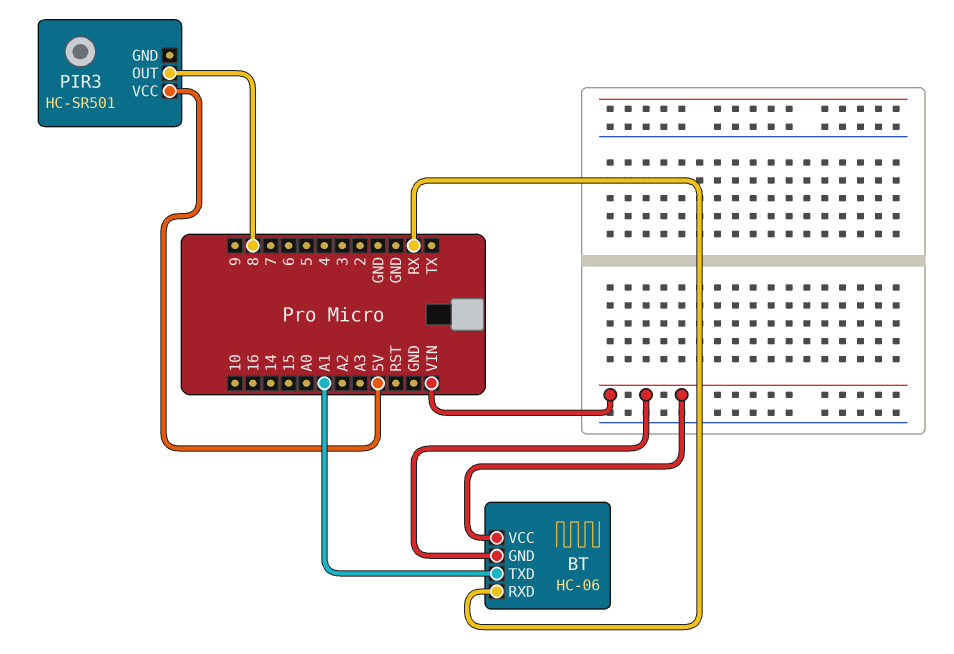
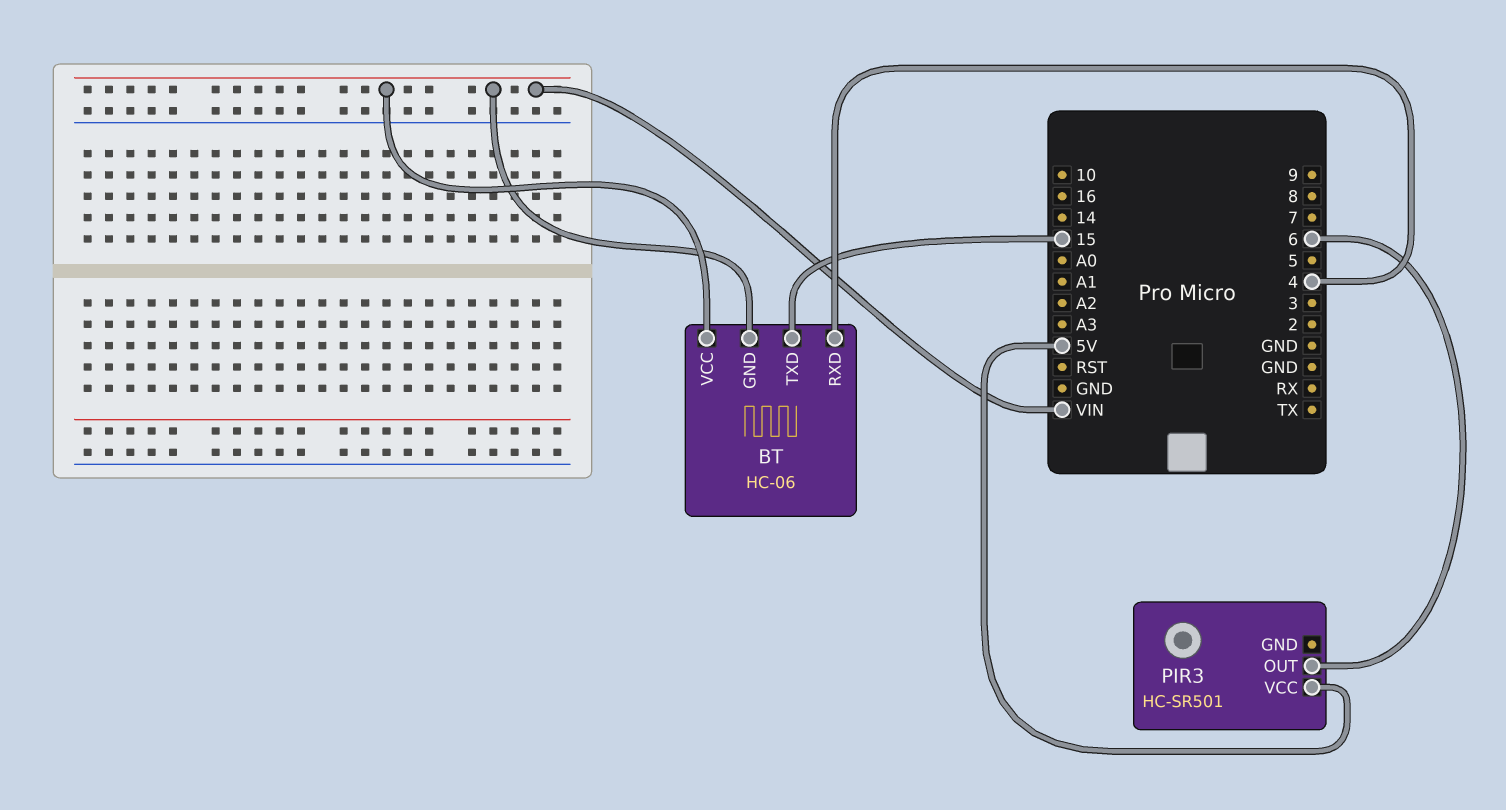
BT pin RXD: RX -> 4
BT pin TXD: A1 -> 15
PIR3 pin OUT: 8 -> 6

